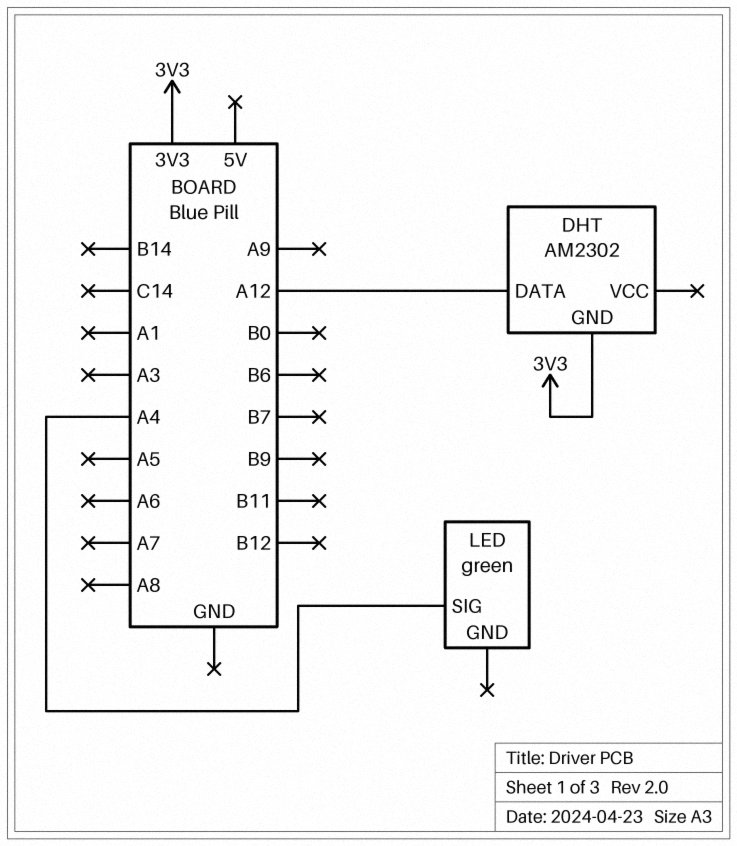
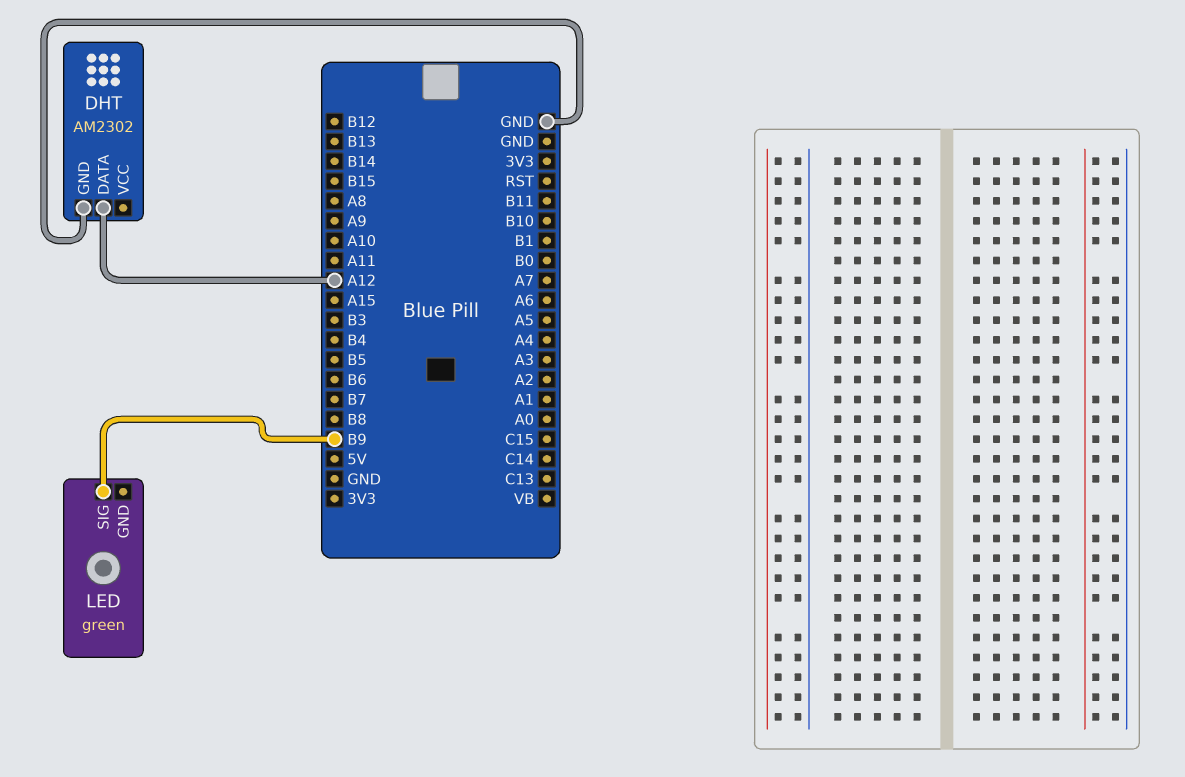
DHT pin GND: 3V3 -> GND
LED pin SIG: A4 -> B9

